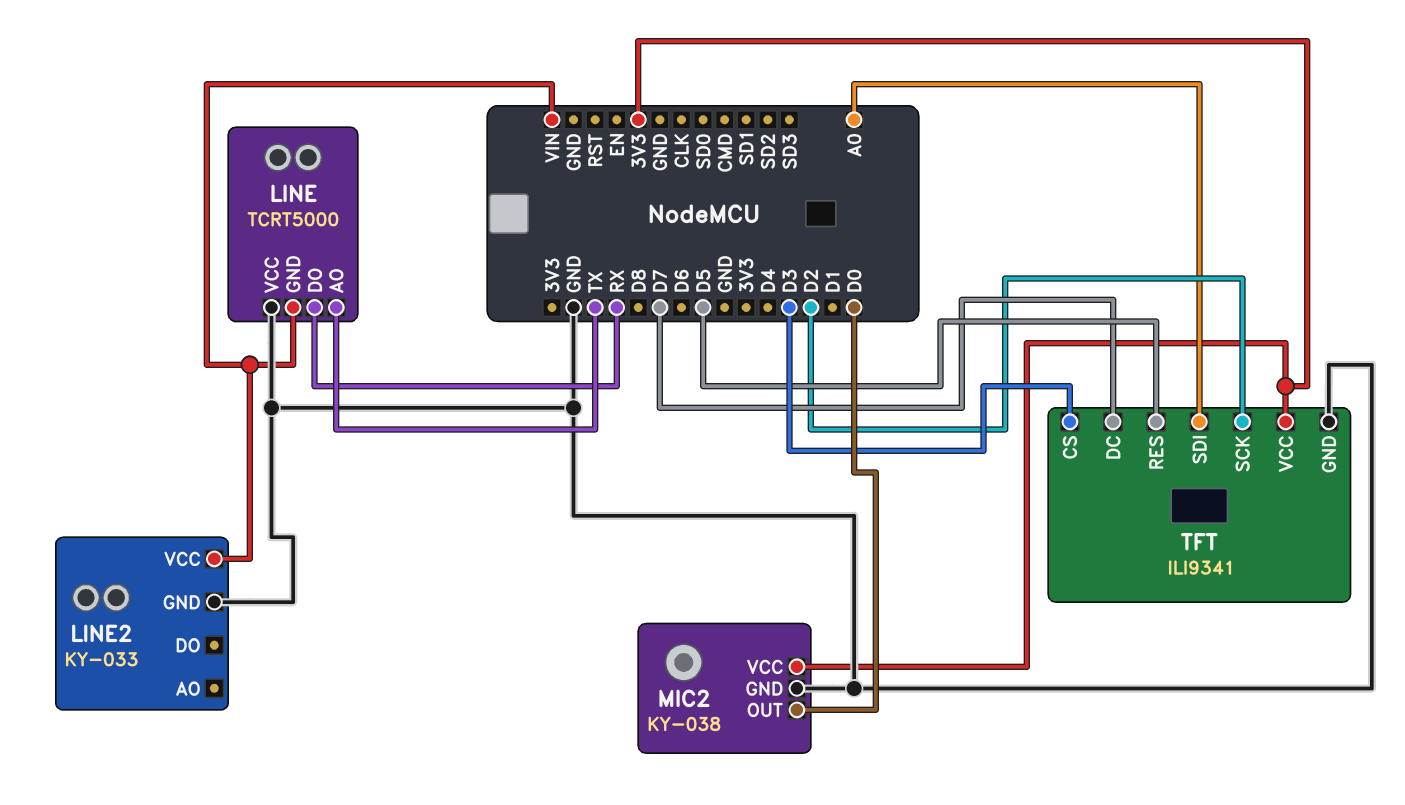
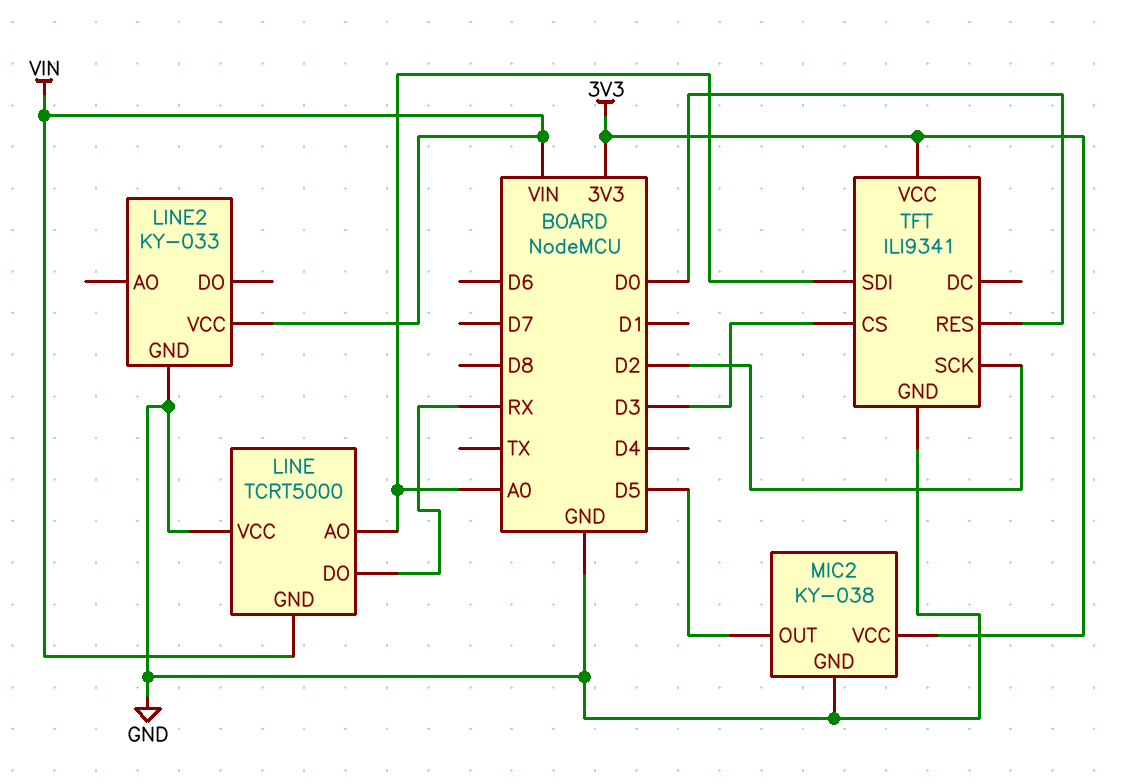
LINE pin AO: TX -> A0
MIC2 pin OUT: D0 -> D5
TFT pin DC: D7 -> none
TFT pin RES: D5 -> D0

